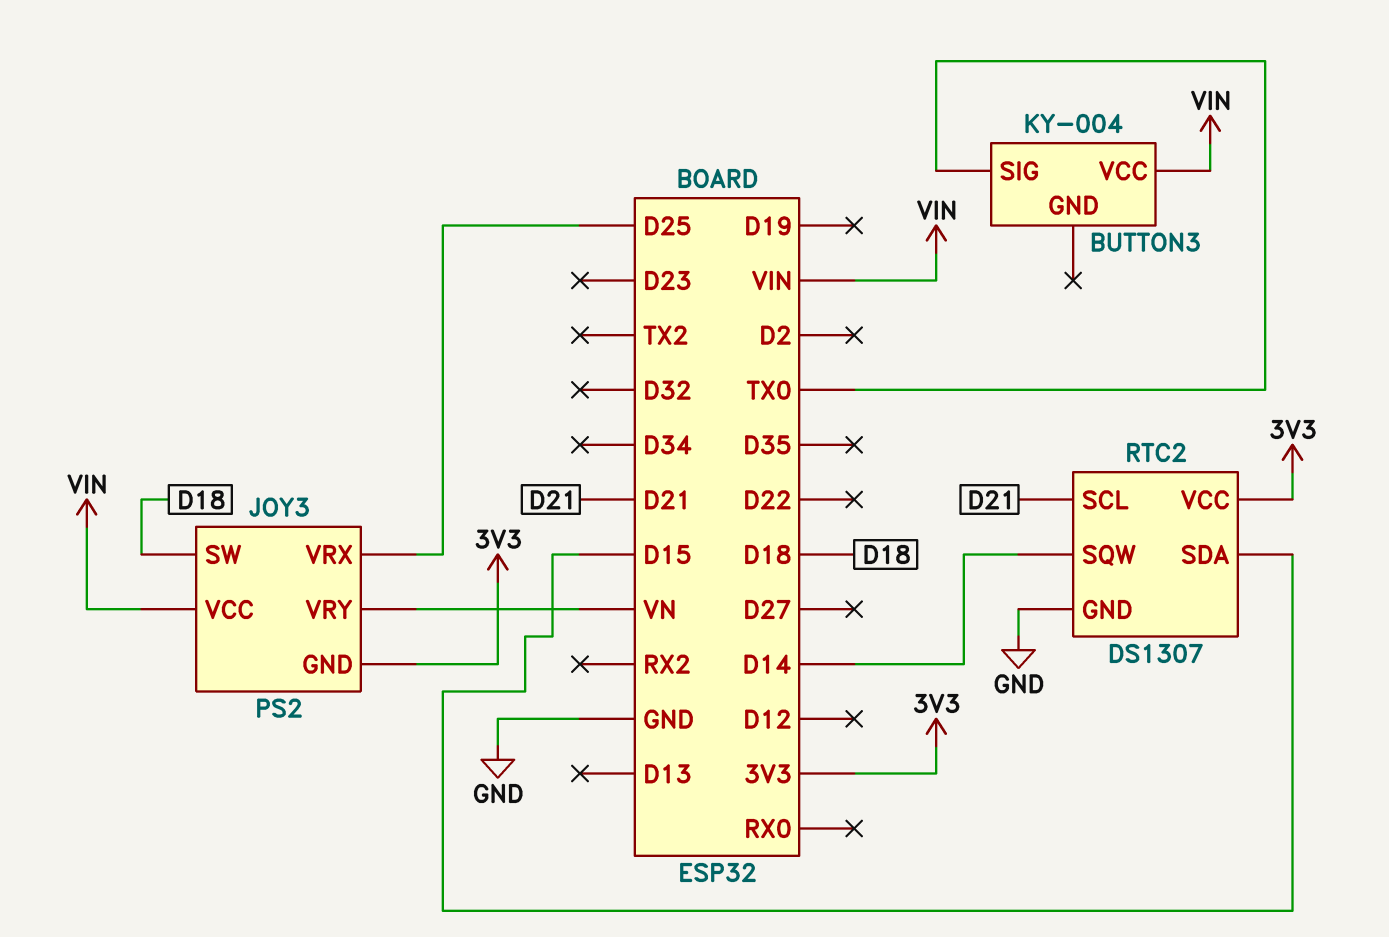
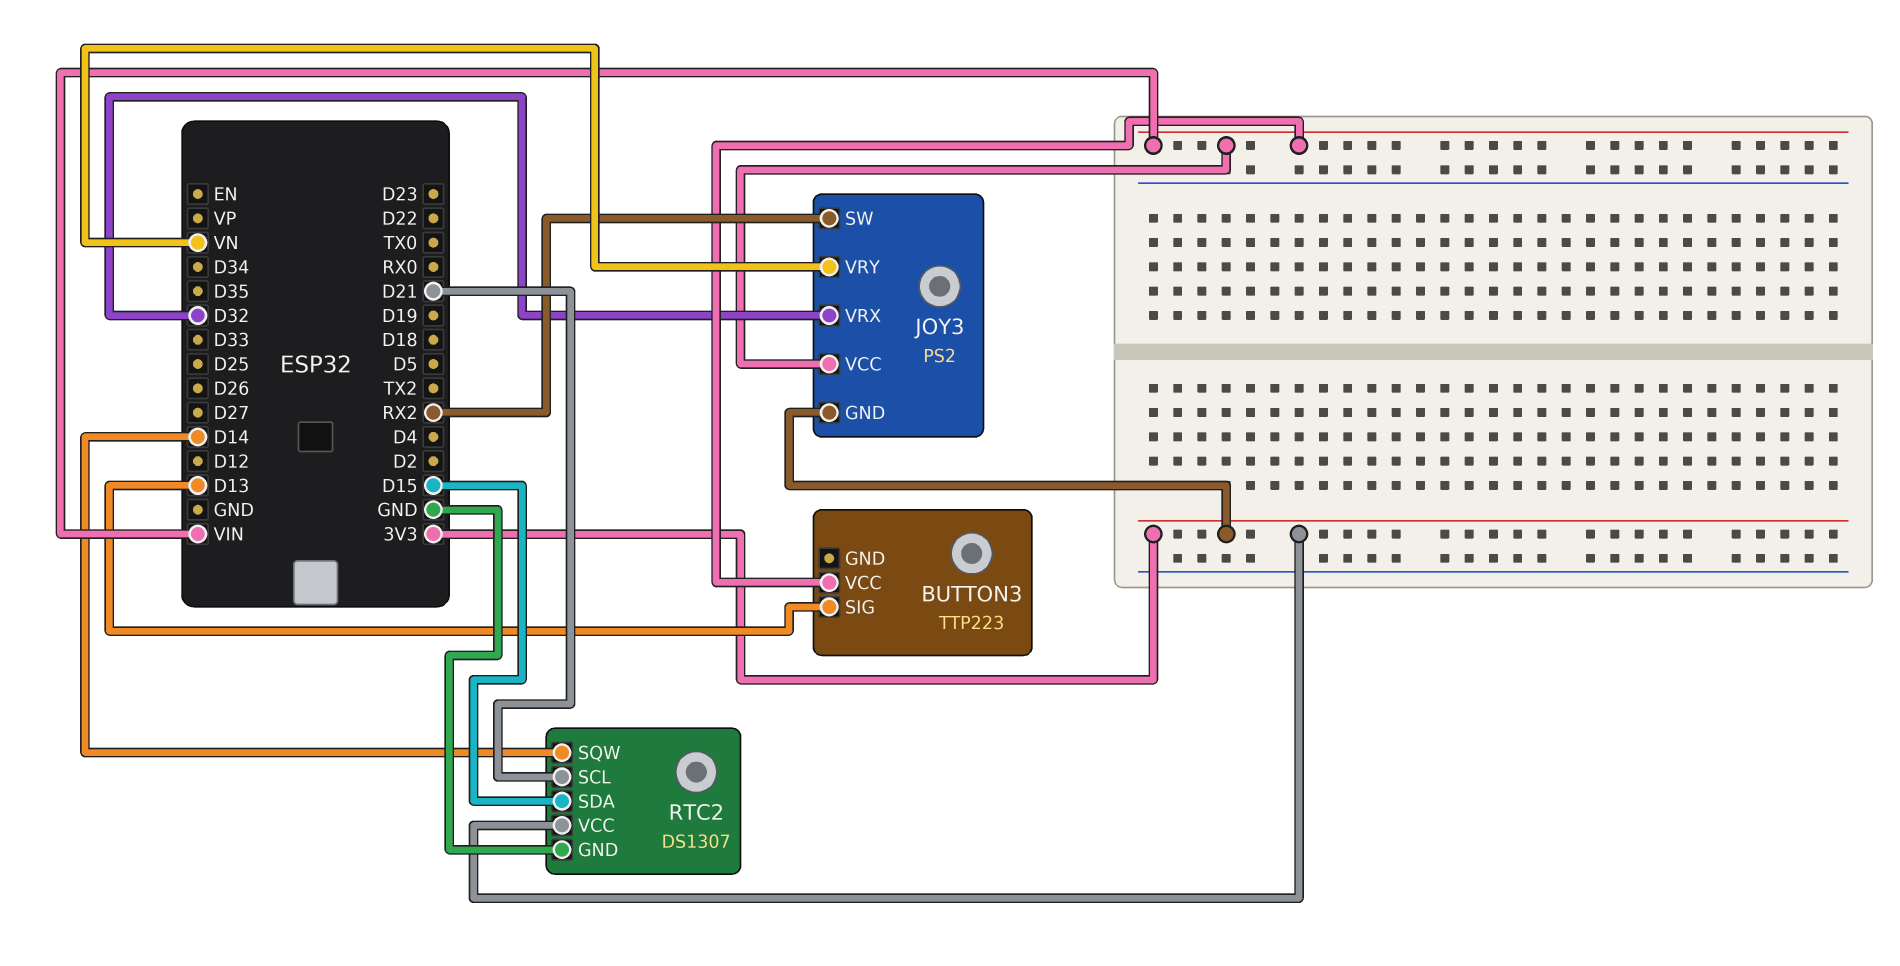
BUTTON3: KY-004 -> TTP223
BUTTON3 pin SIG: TX0 -> D13
JOY3 pin SW: D18 -> RX2
JOY3 pin VRX: D25 -> D32

